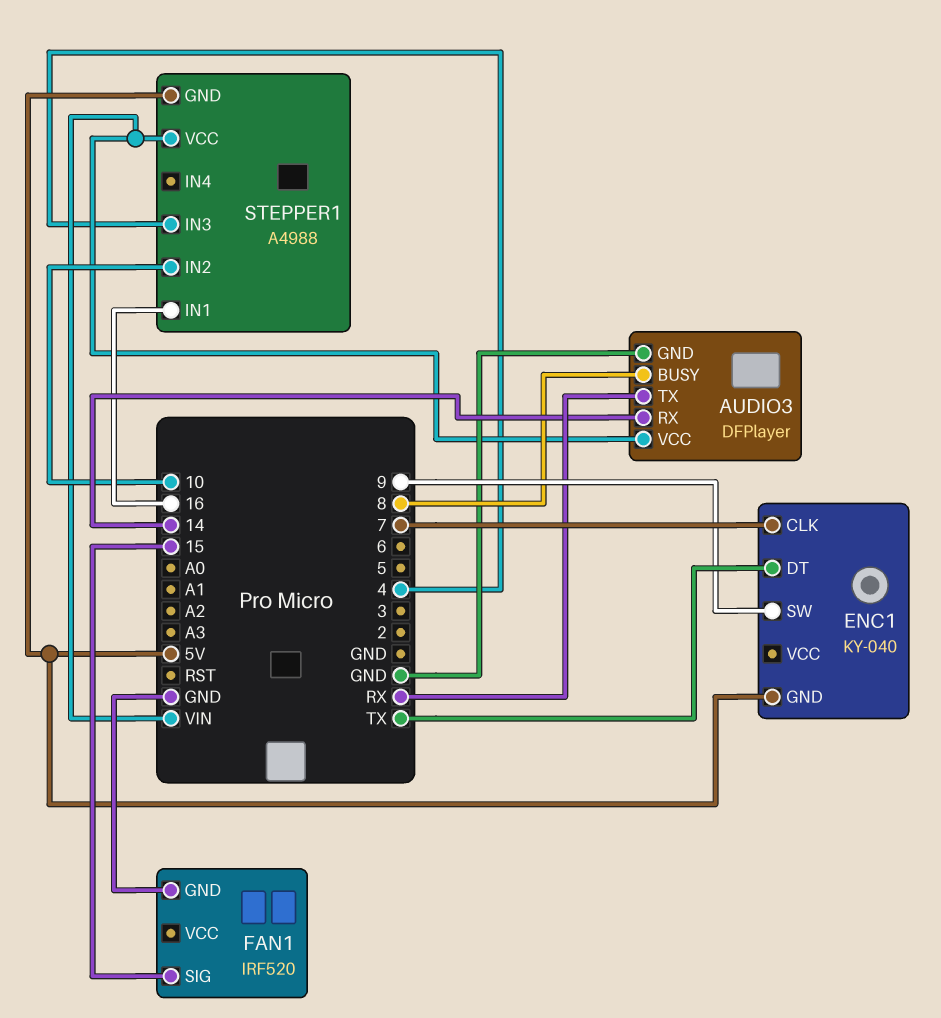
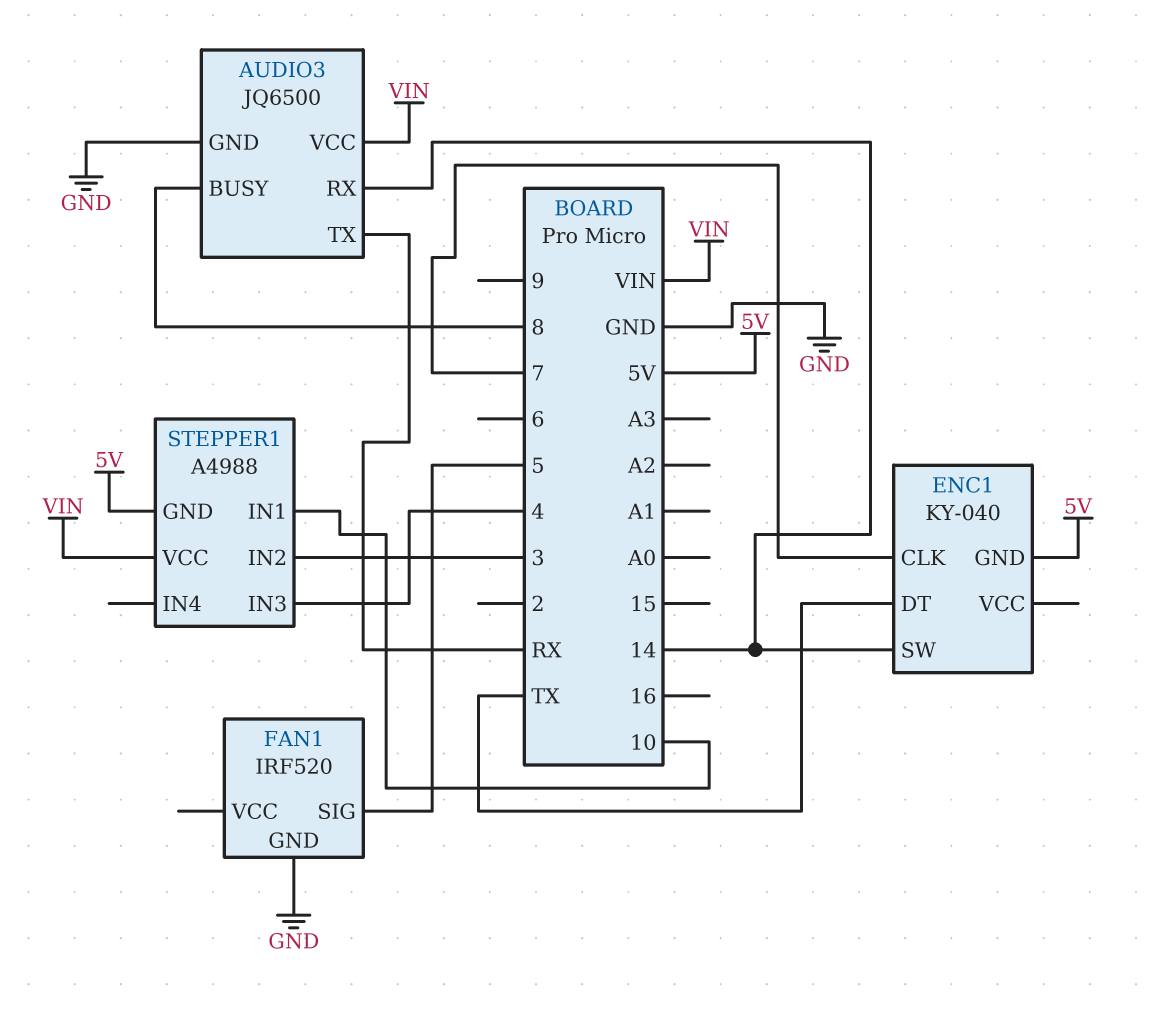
AUDIO3: DFPlayer -> JQ6500
ENC1 pin SW: 9 -> 14
FAN1 pin SIG: 15 -> 5
STEPPER1 pin IN1: 16 -> 10
STEPPER1 pin IN2: 10 -> 3

